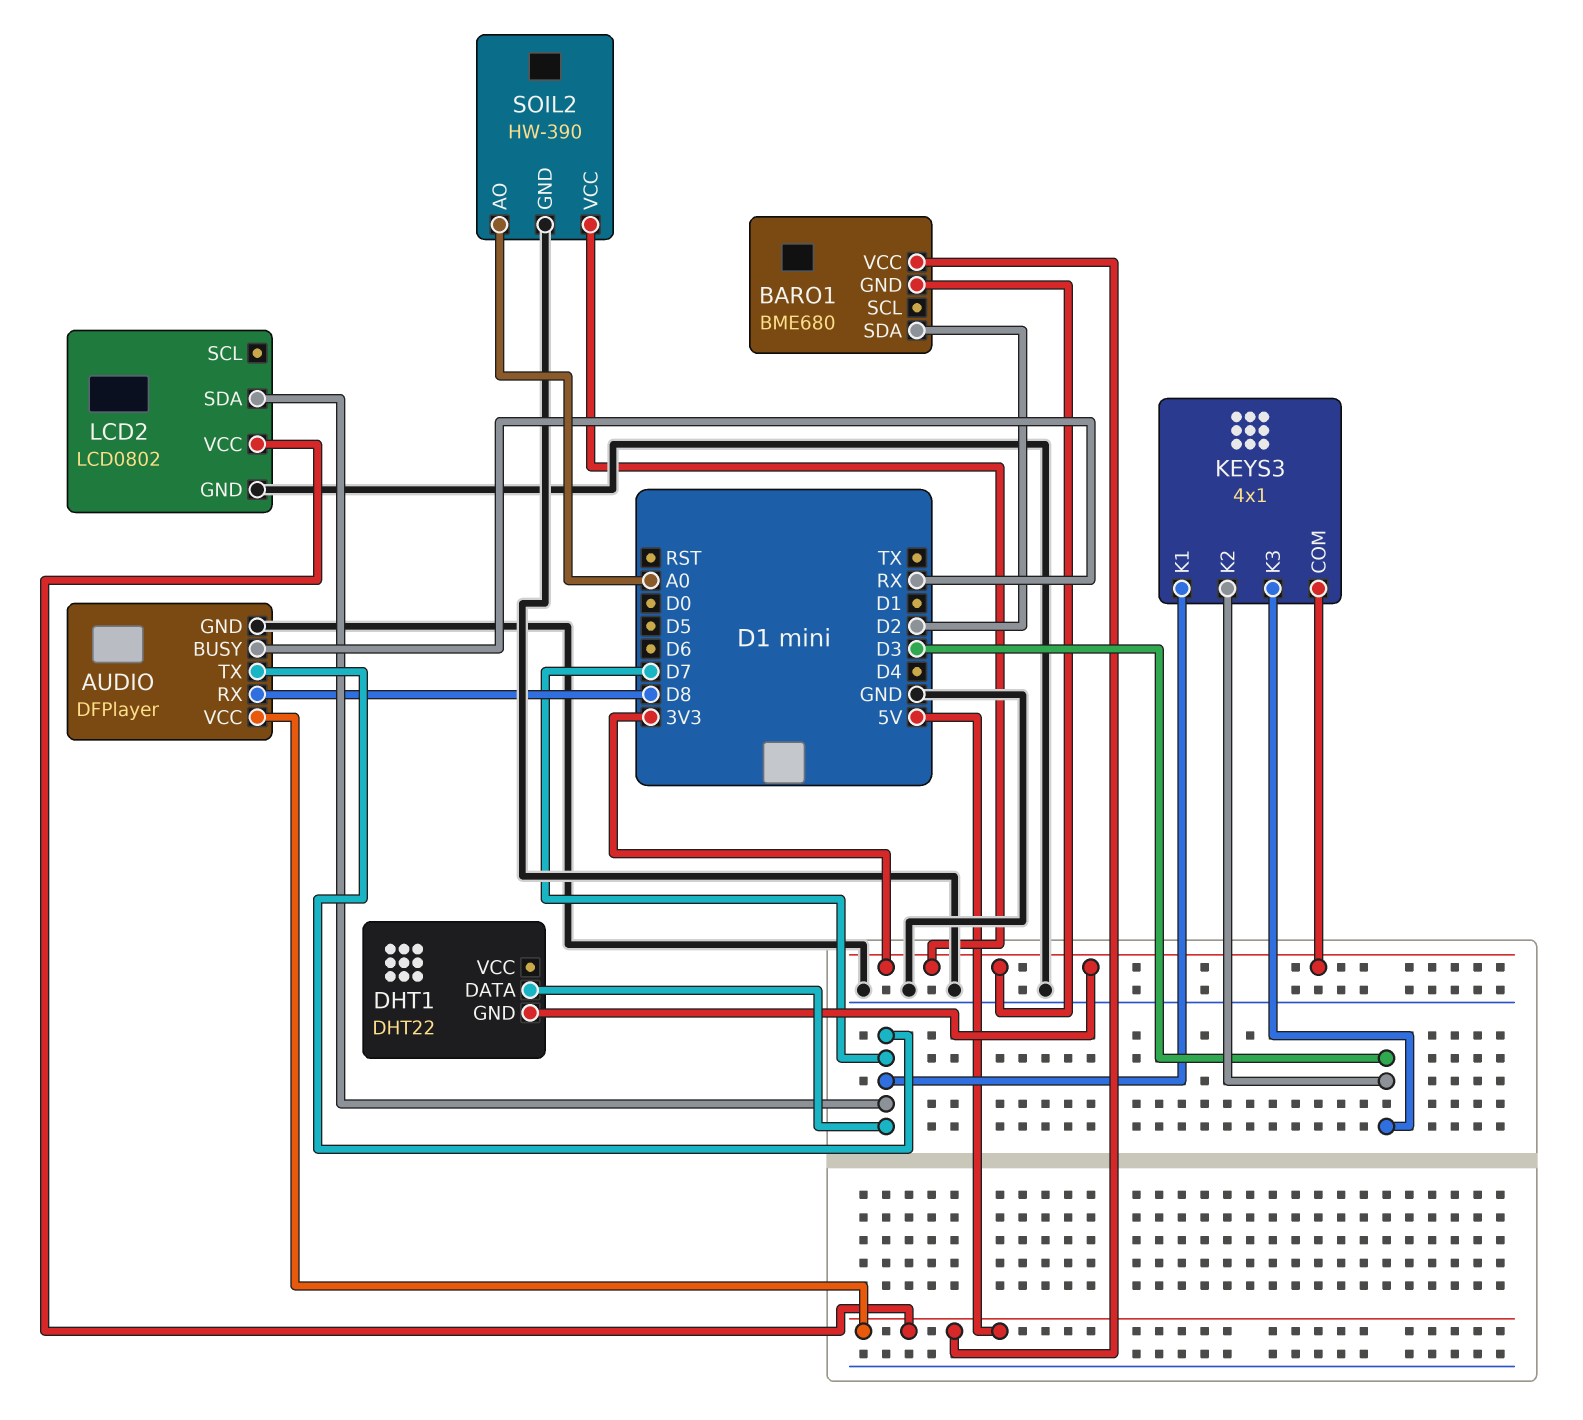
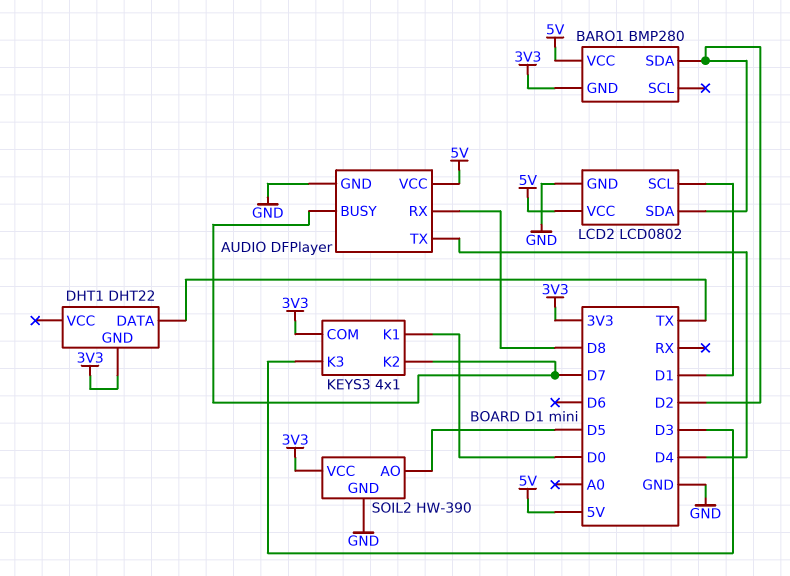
AUDIO pin BUSY: RX -> D7
AUDIO pin TX: D7 -> D4
BARO1: BME680 -> BMP280
DHT1 pin DATA: D7 -> TX
KEYS3 pin K1: D7 -> D0
KEYS3 pin K2: D3 -> D7
LCD2 pin SCL: none -> D1
LCD2 pin SDA: D7 -> D2
SOIL2 pin AO: A0 -> D5

